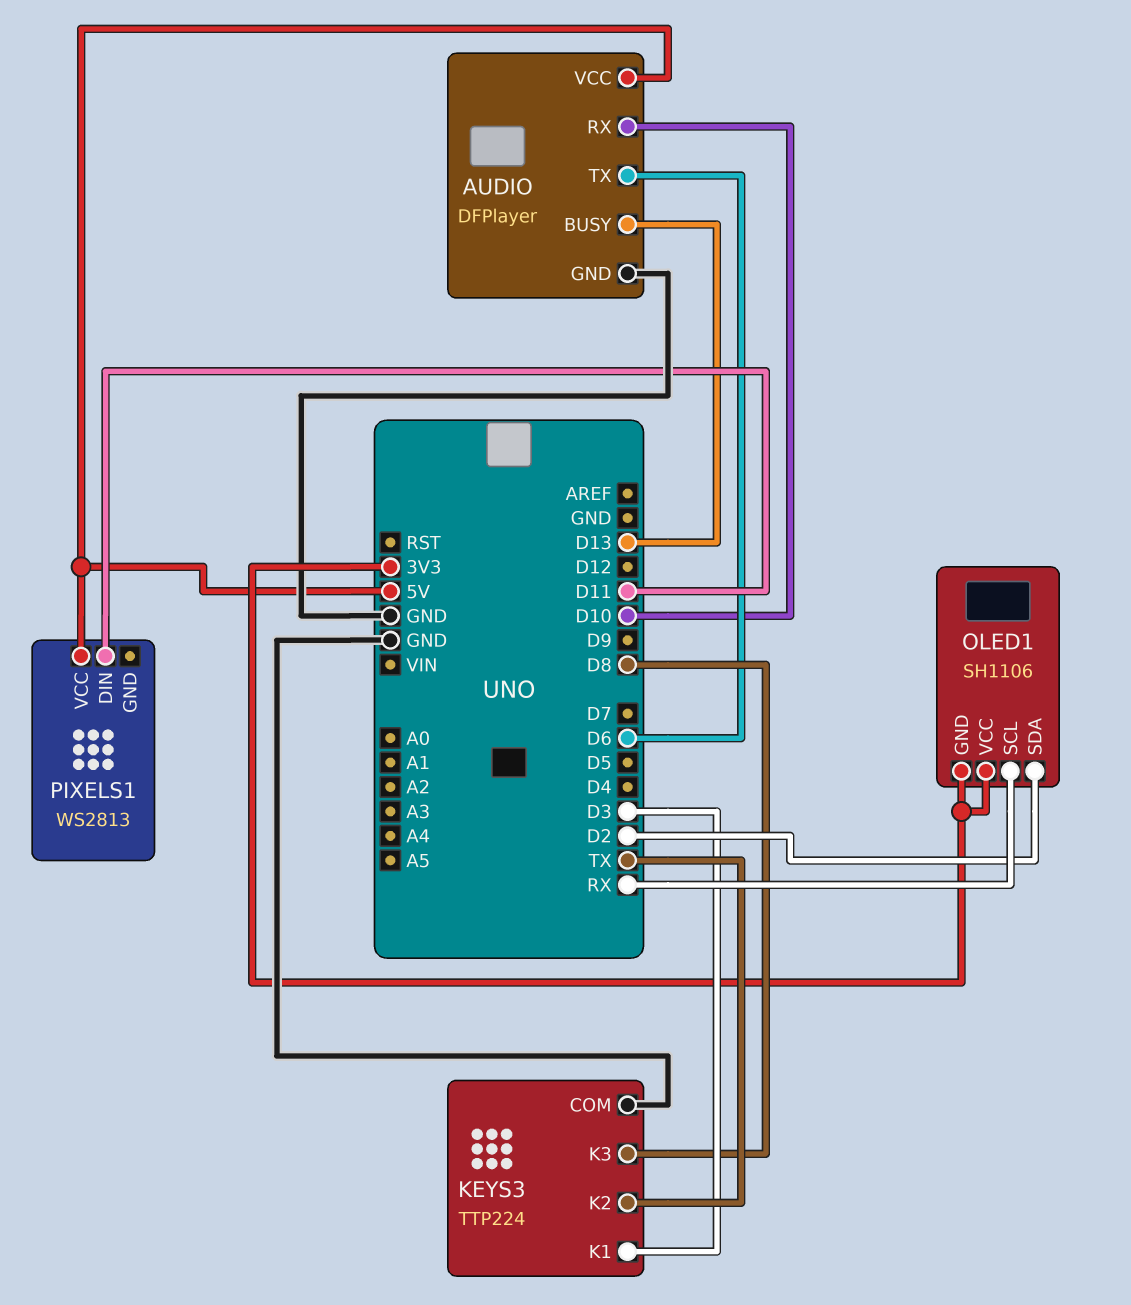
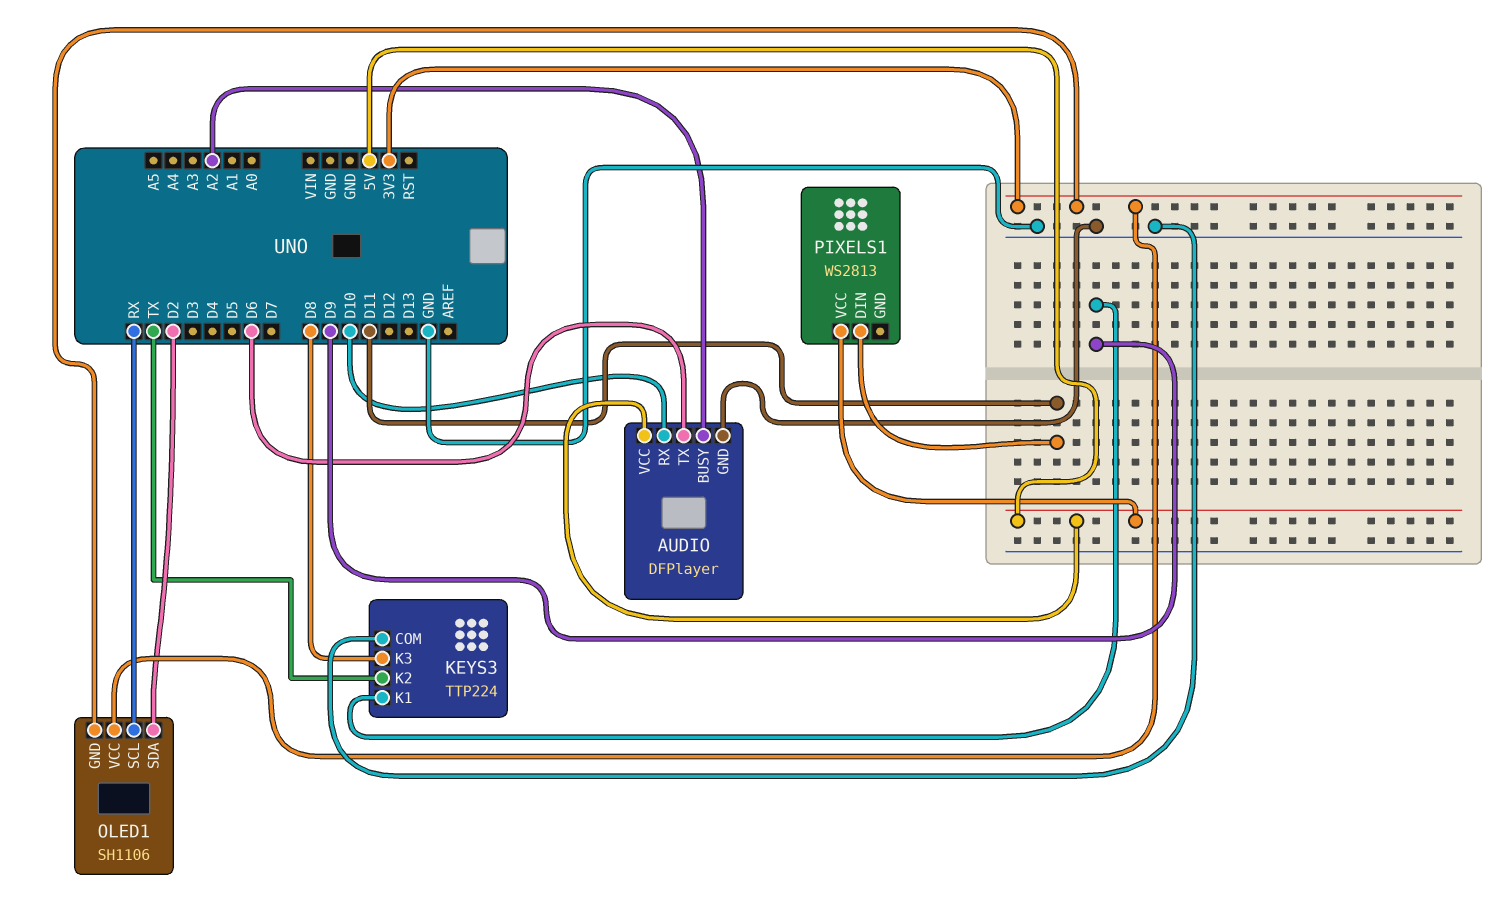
AUDIO pin BUSY: D13 -> A2
KEYS3 pin K1: D3 -> D9

